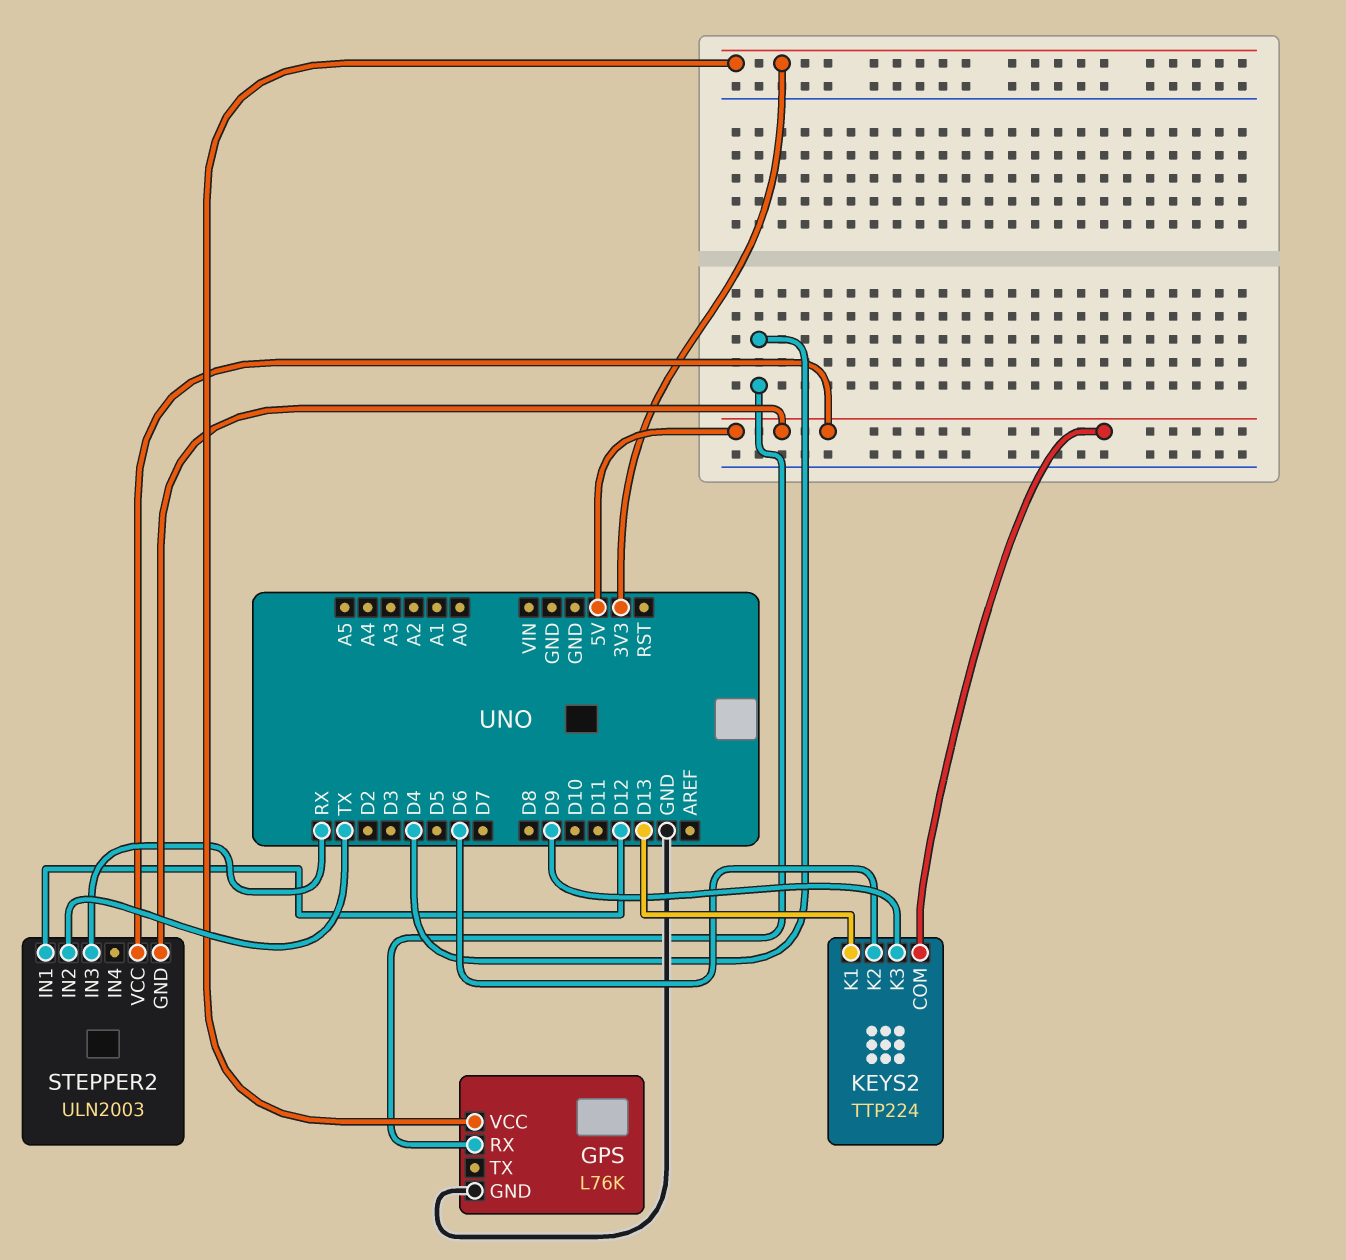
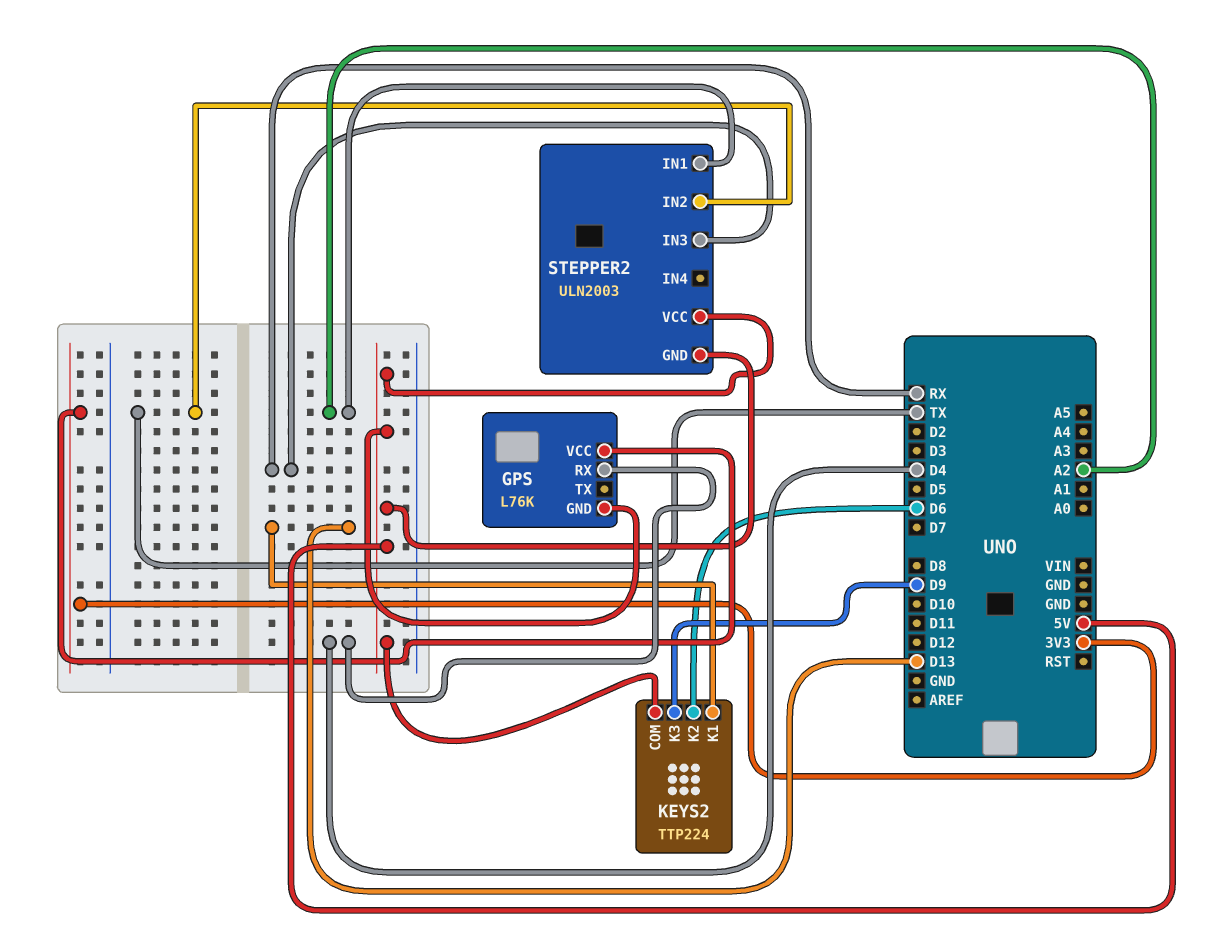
GPS pin GND: GND -> 5V
STEPPER2 pin IN1: D12 -> A2

